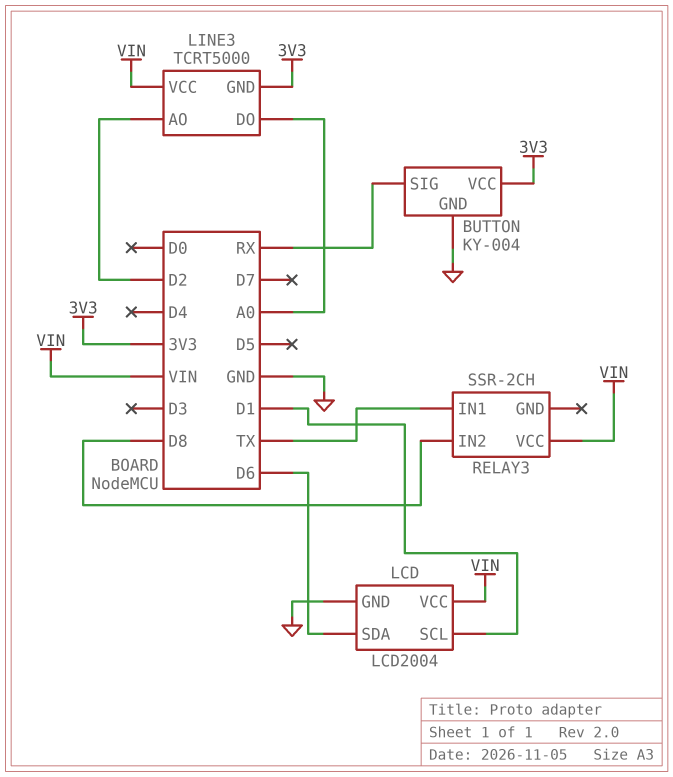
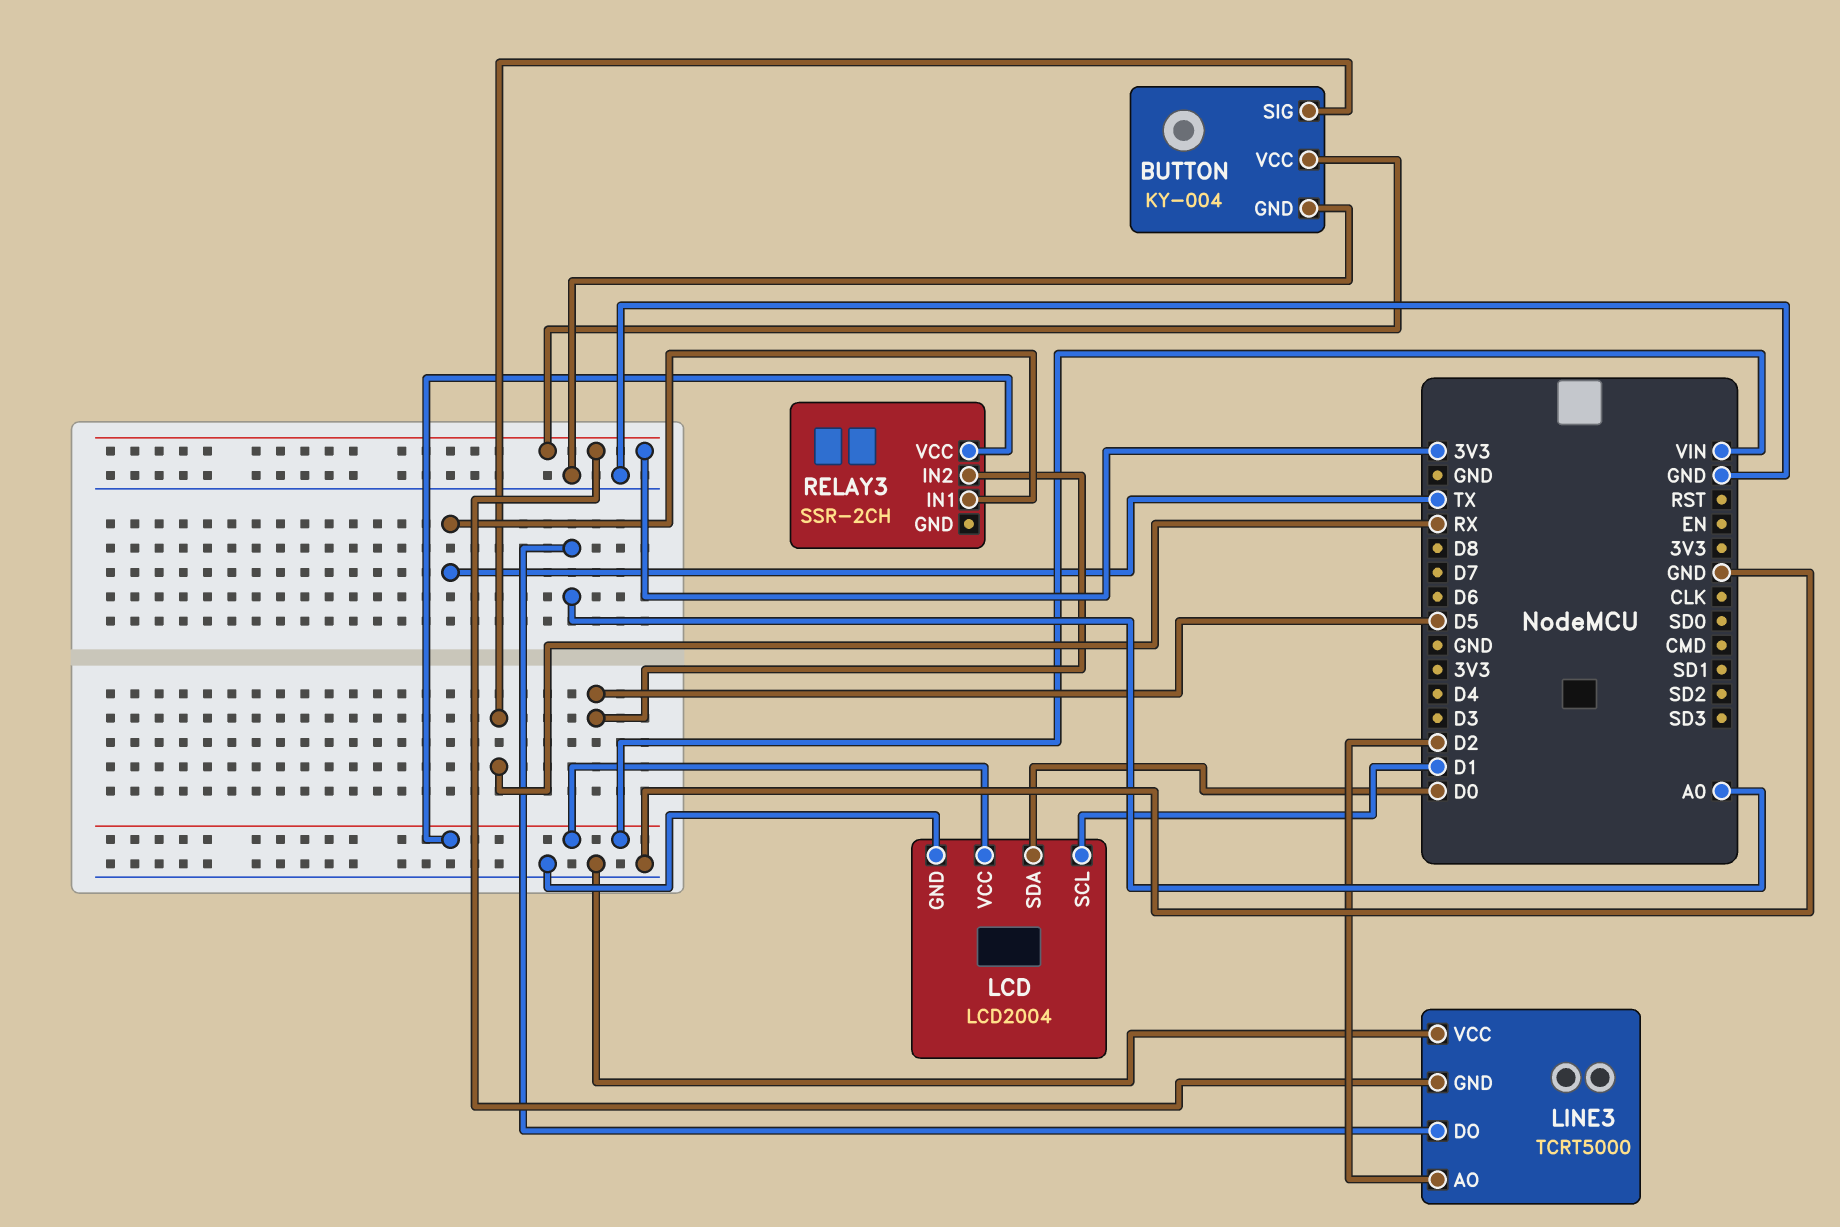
LCD pin SDA: D6 -> D0
LINE3 pin VCC: VIN -> GND
RELAY3 pin IN2: D8 -> D5

